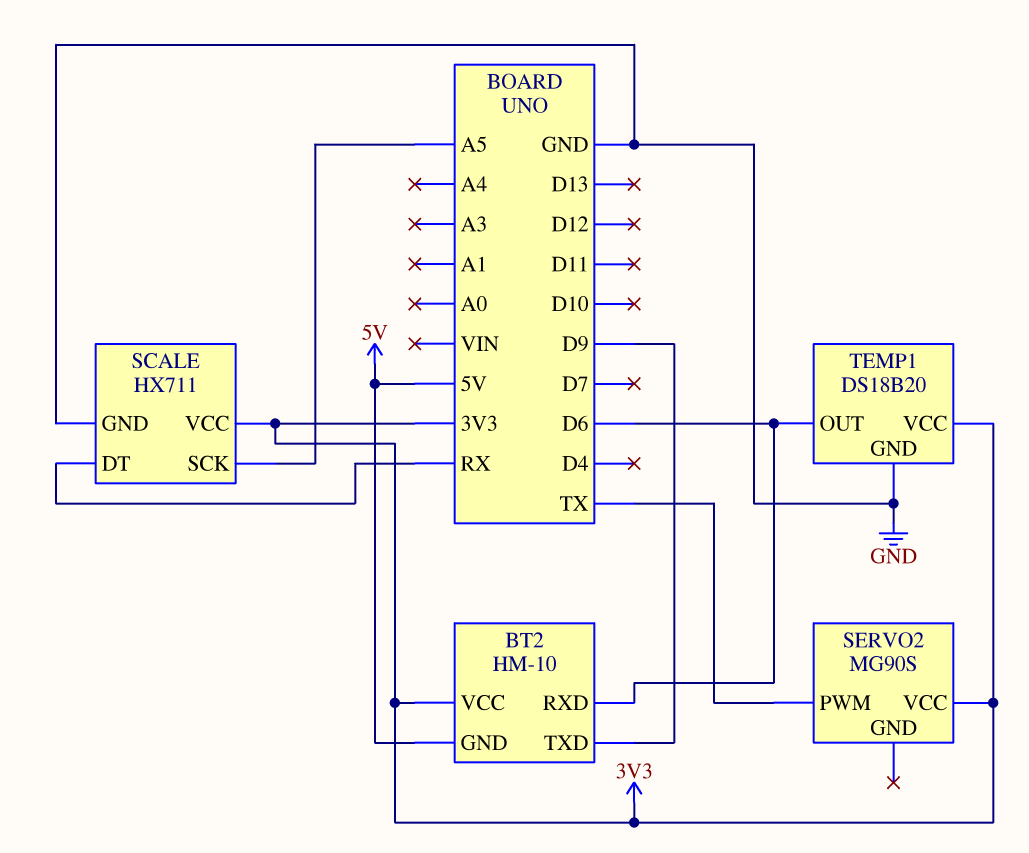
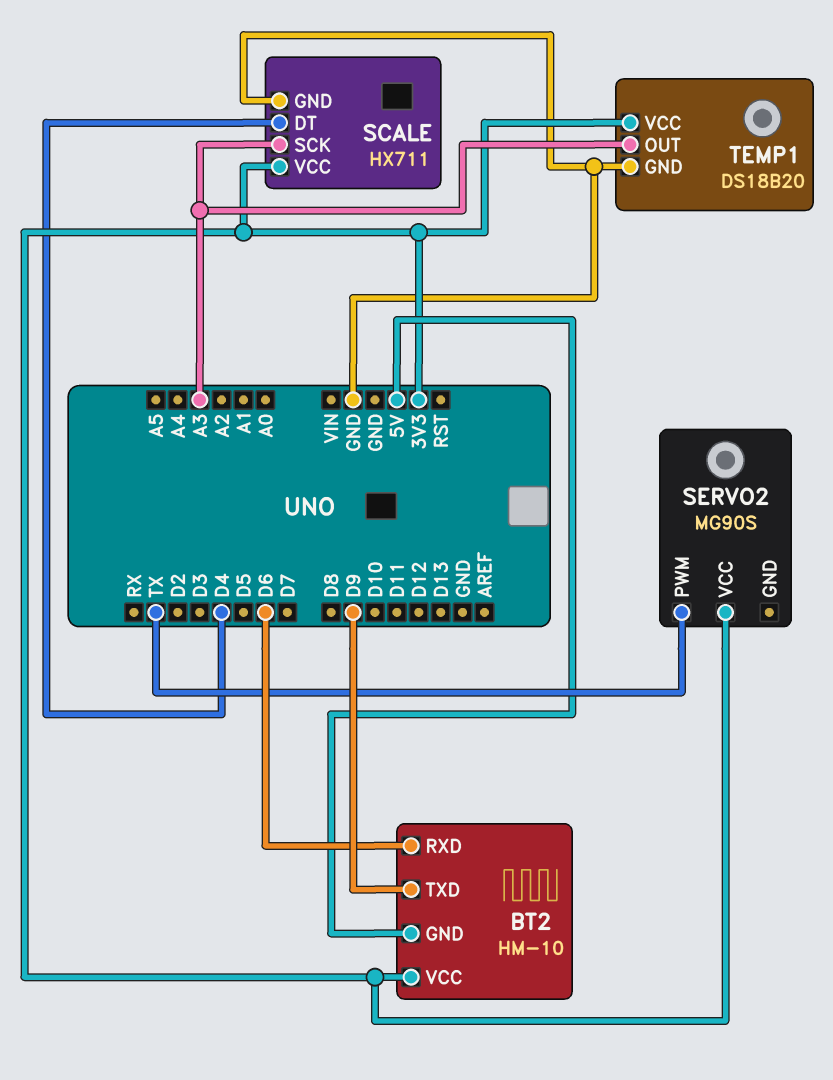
SCALE pin DT: RX -> D4
SCALE pin SCK: A5 -> A3
TEMP1 pin OUT: D6 -> A3

